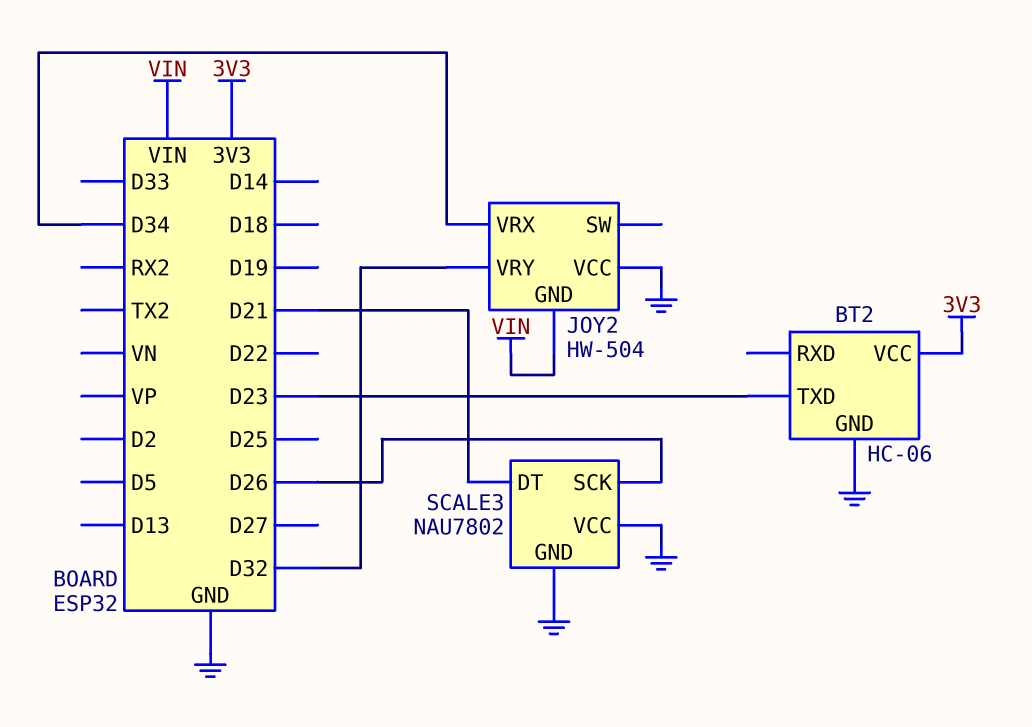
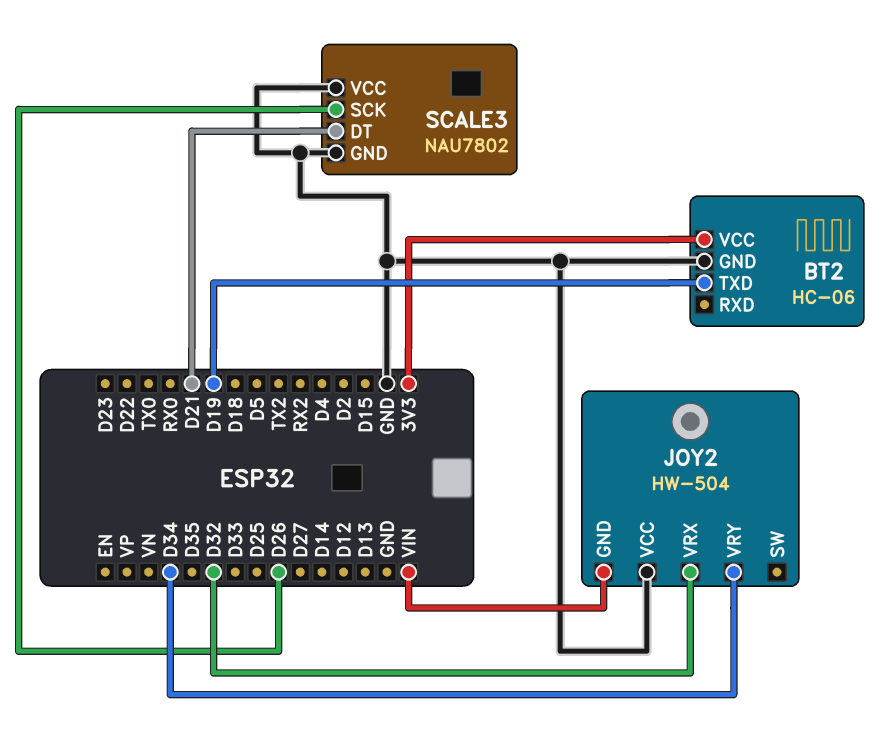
BT2 pin TXD: D23 -> D19
JOY2 pin VRX: D34 -> D32
JOY2 pin VRY: D32 -> D34

